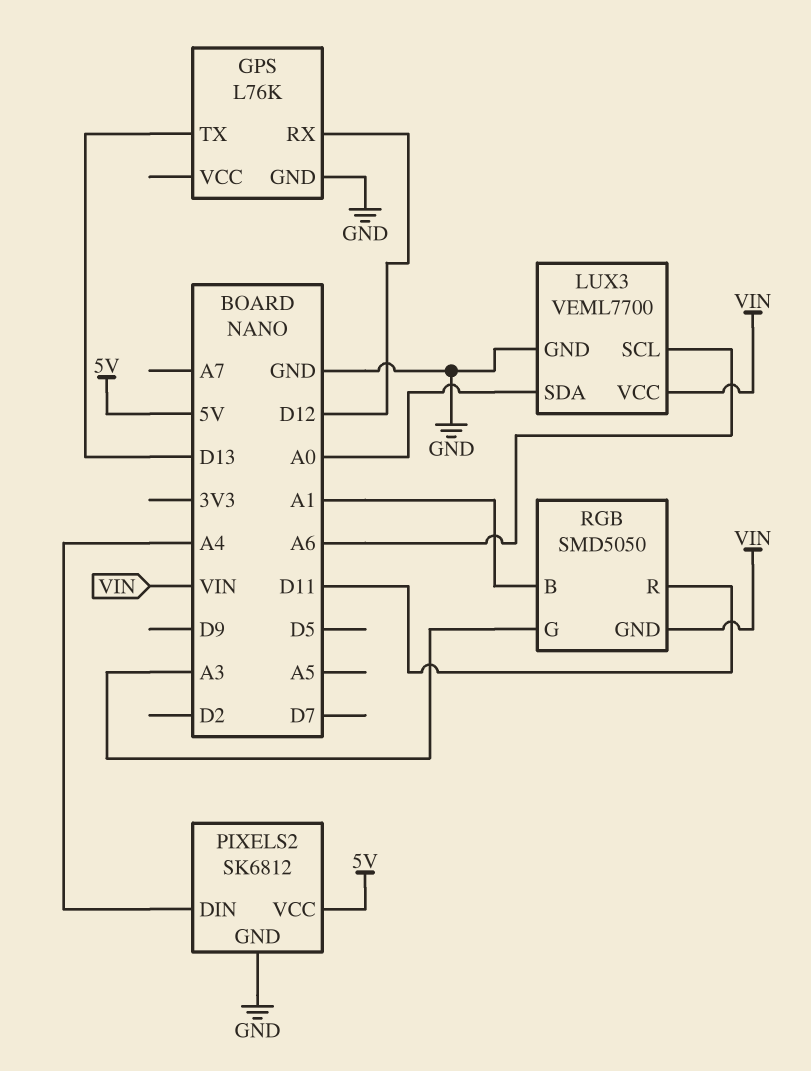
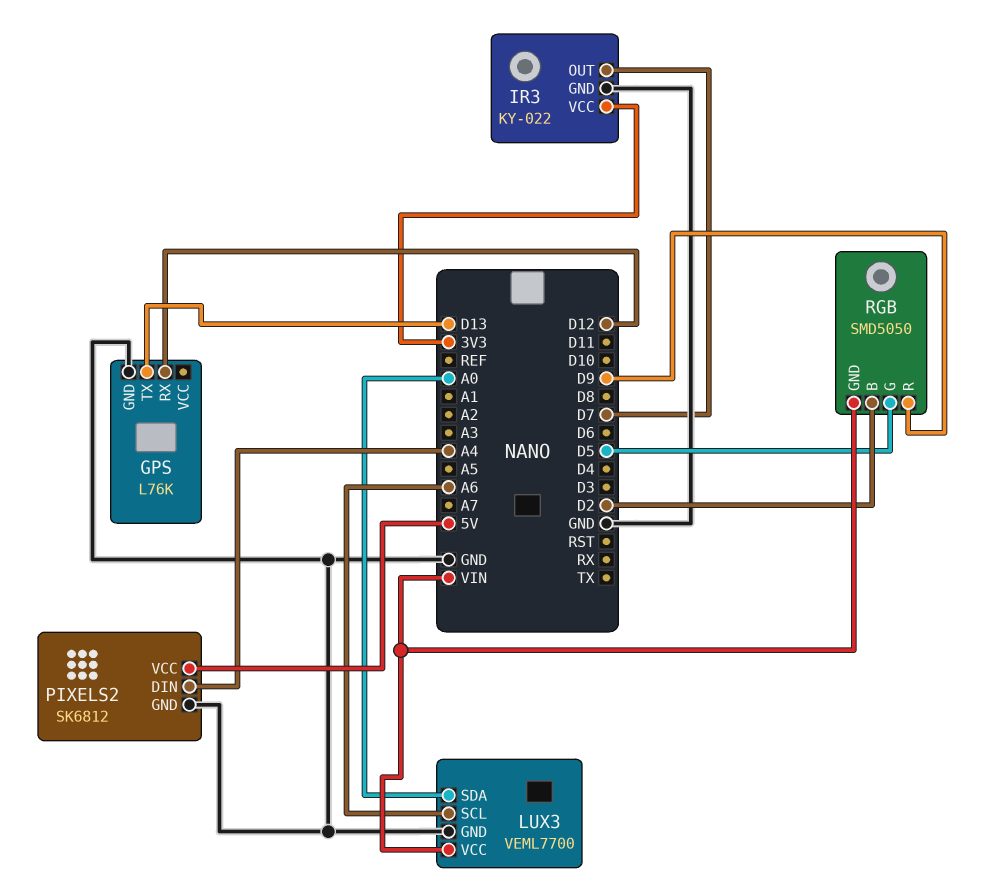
IR3: none -> KY-022
IR3 pin GND: none -> GND
IR3 pin OUT: none -> D7
IR3 pin VCC: none -> 3V3
RGB pin B: A1 -> D2
RGB pin G: A3 -> D5
RGB pin R: D11 -> D9

